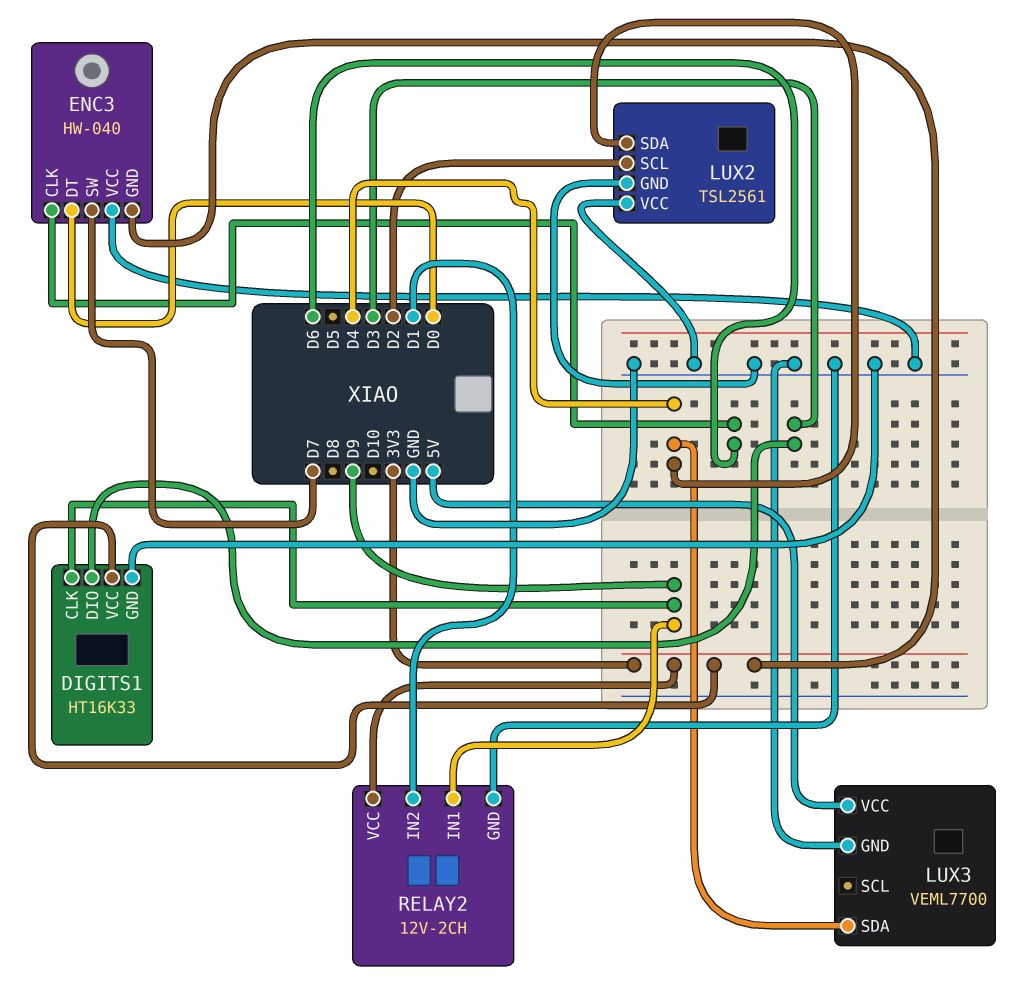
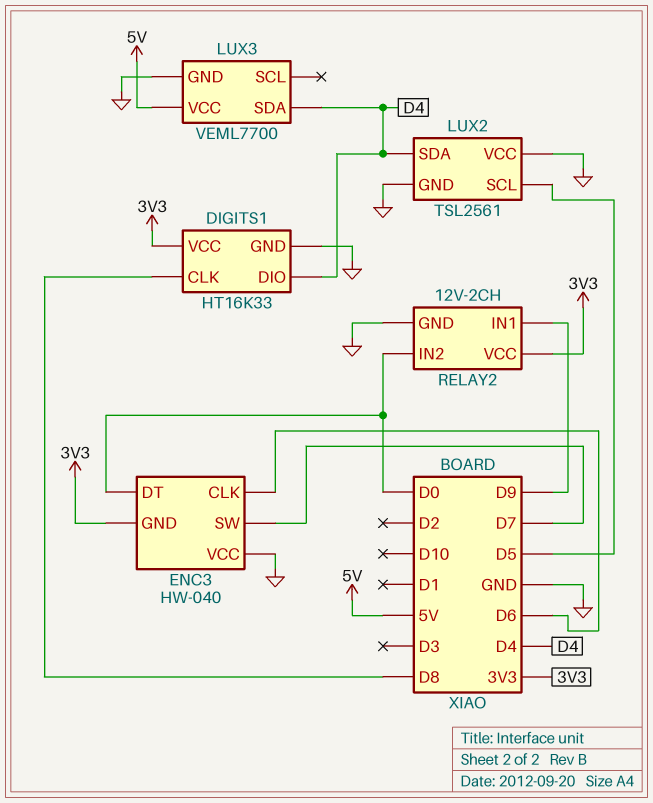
DIGITS1 pin CLK: D9 -> D8
DIGITS1 pin DIO: D3 -> D4
LUX2 pin SCL: D2 -> D5
RELAY2 pin IN2: D1 -> D0

